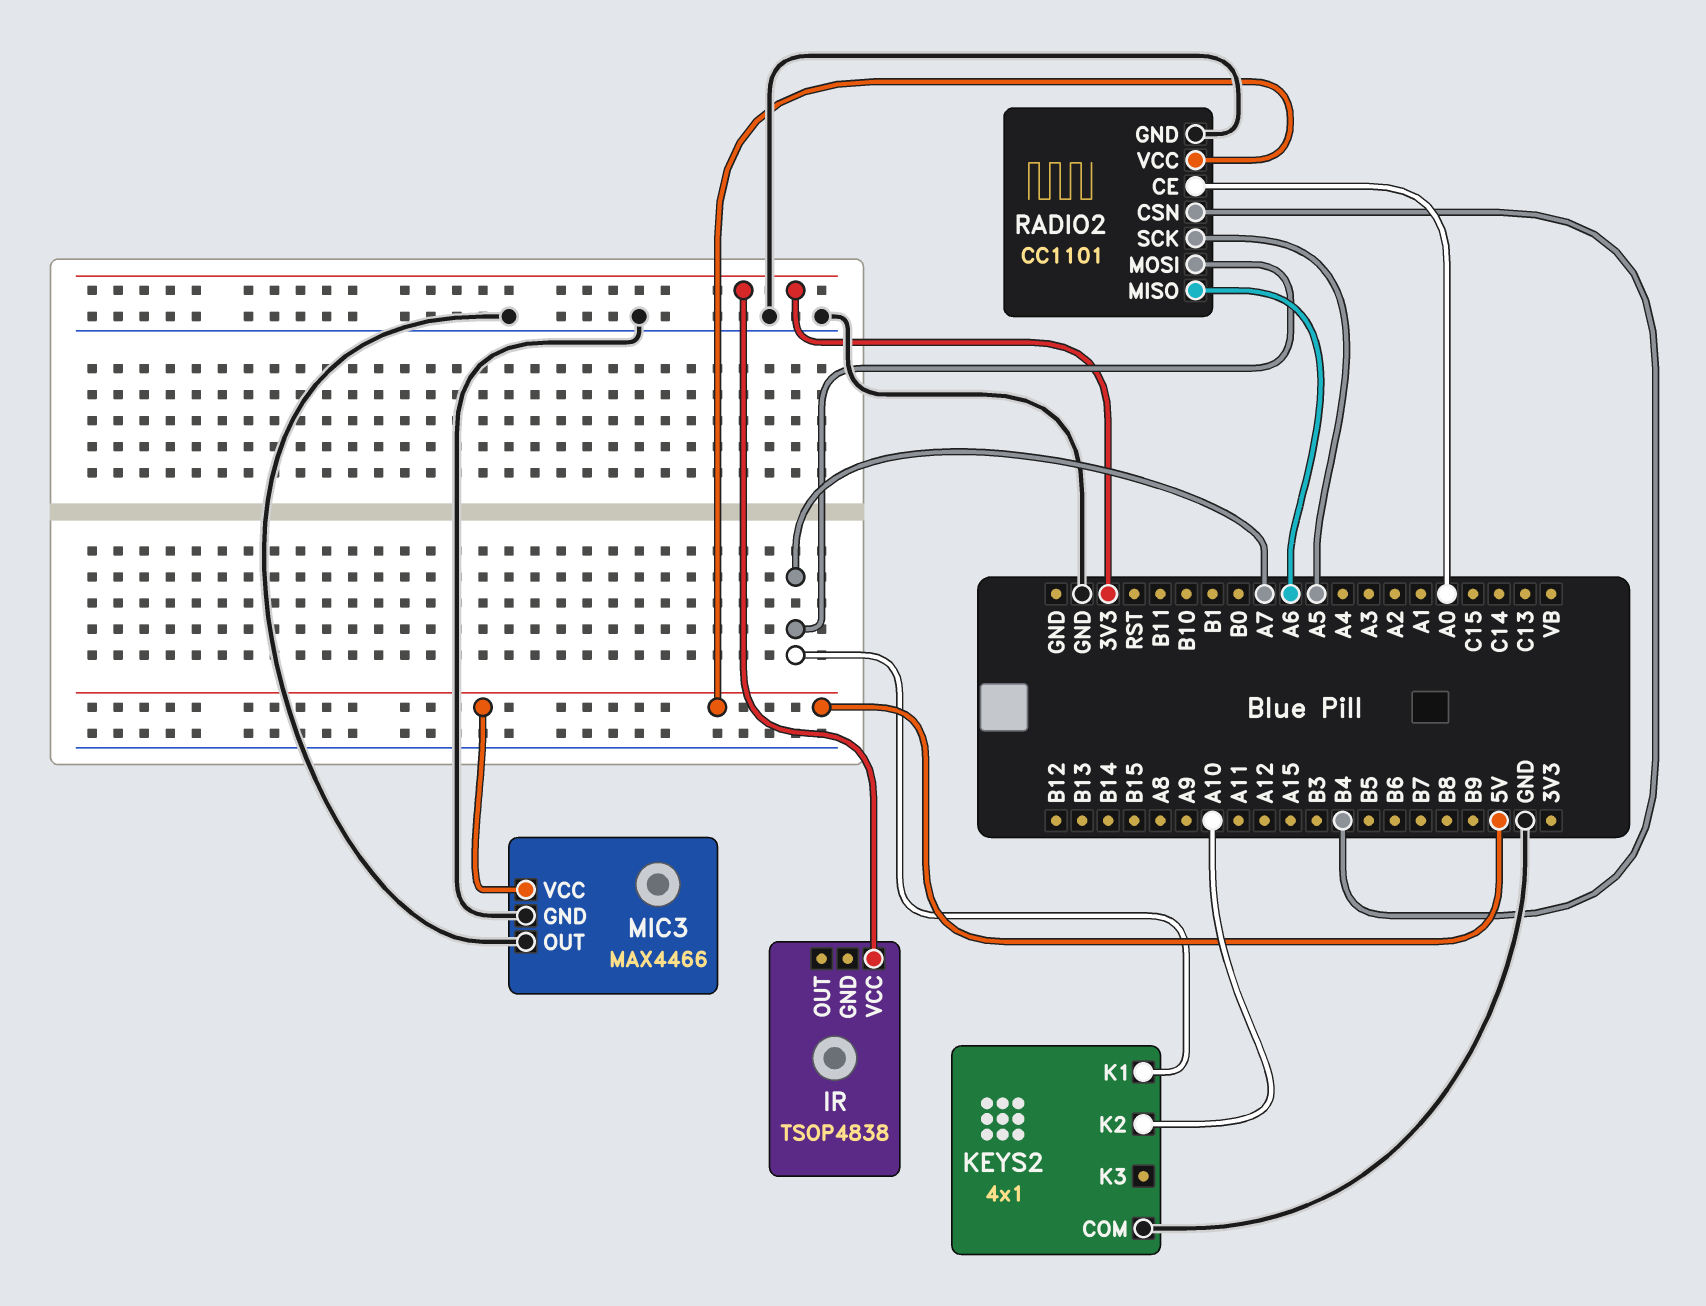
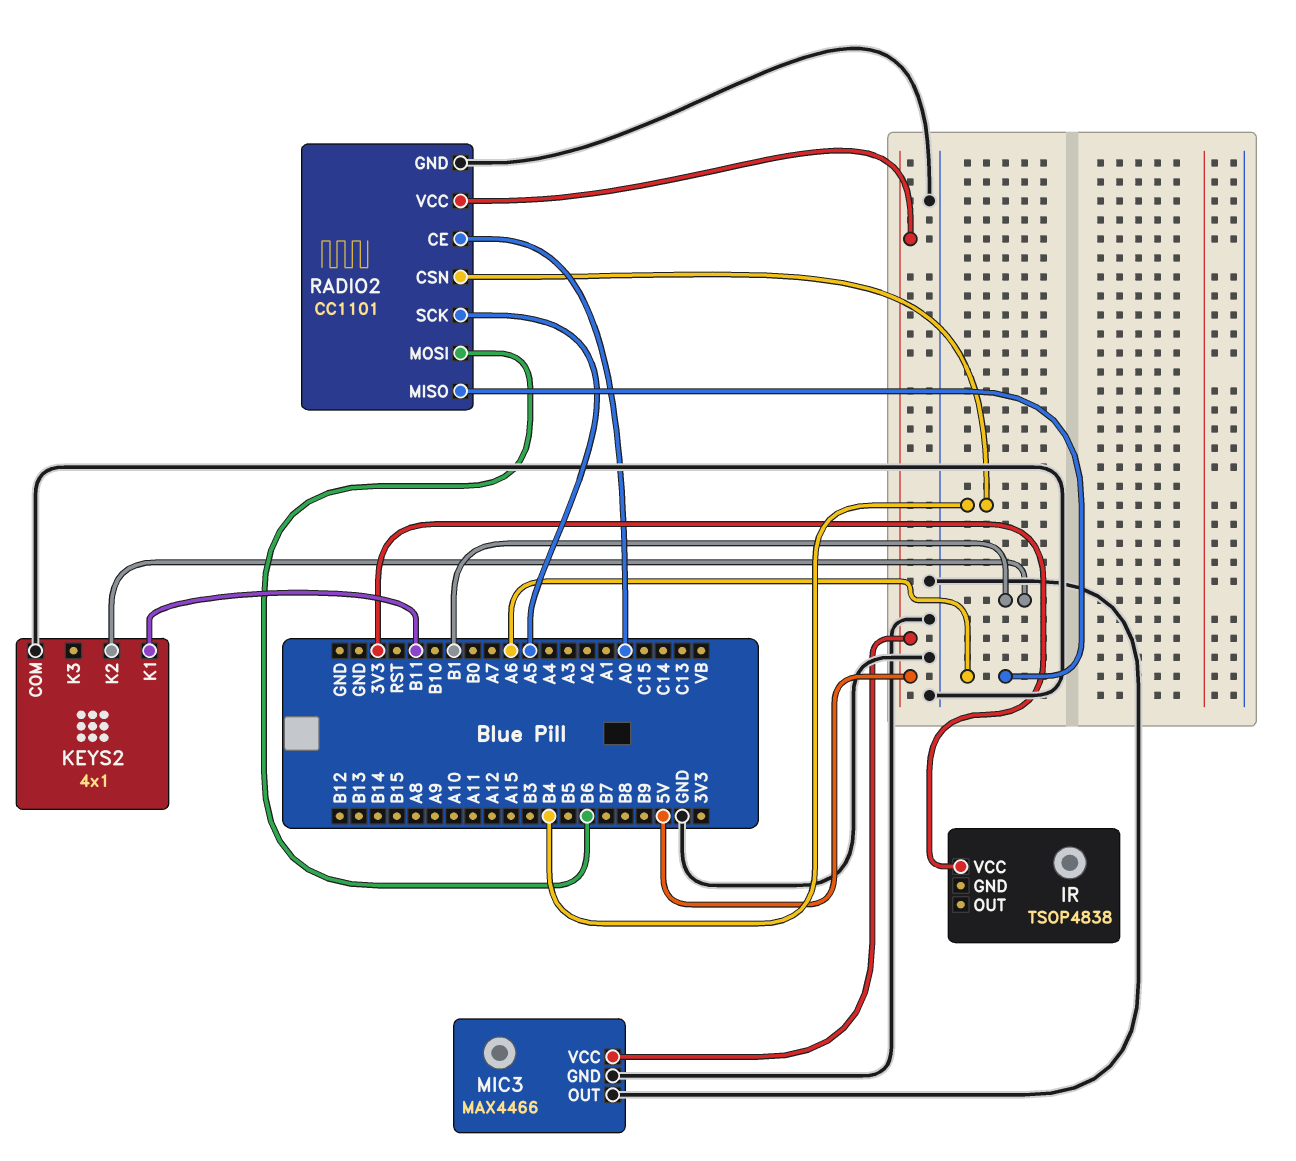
KEYS2 pin K1: A7 -> B11
KEYS2 pin K2: A10 -> B1
RADIO2 pin MOSI: A7 -> B6

